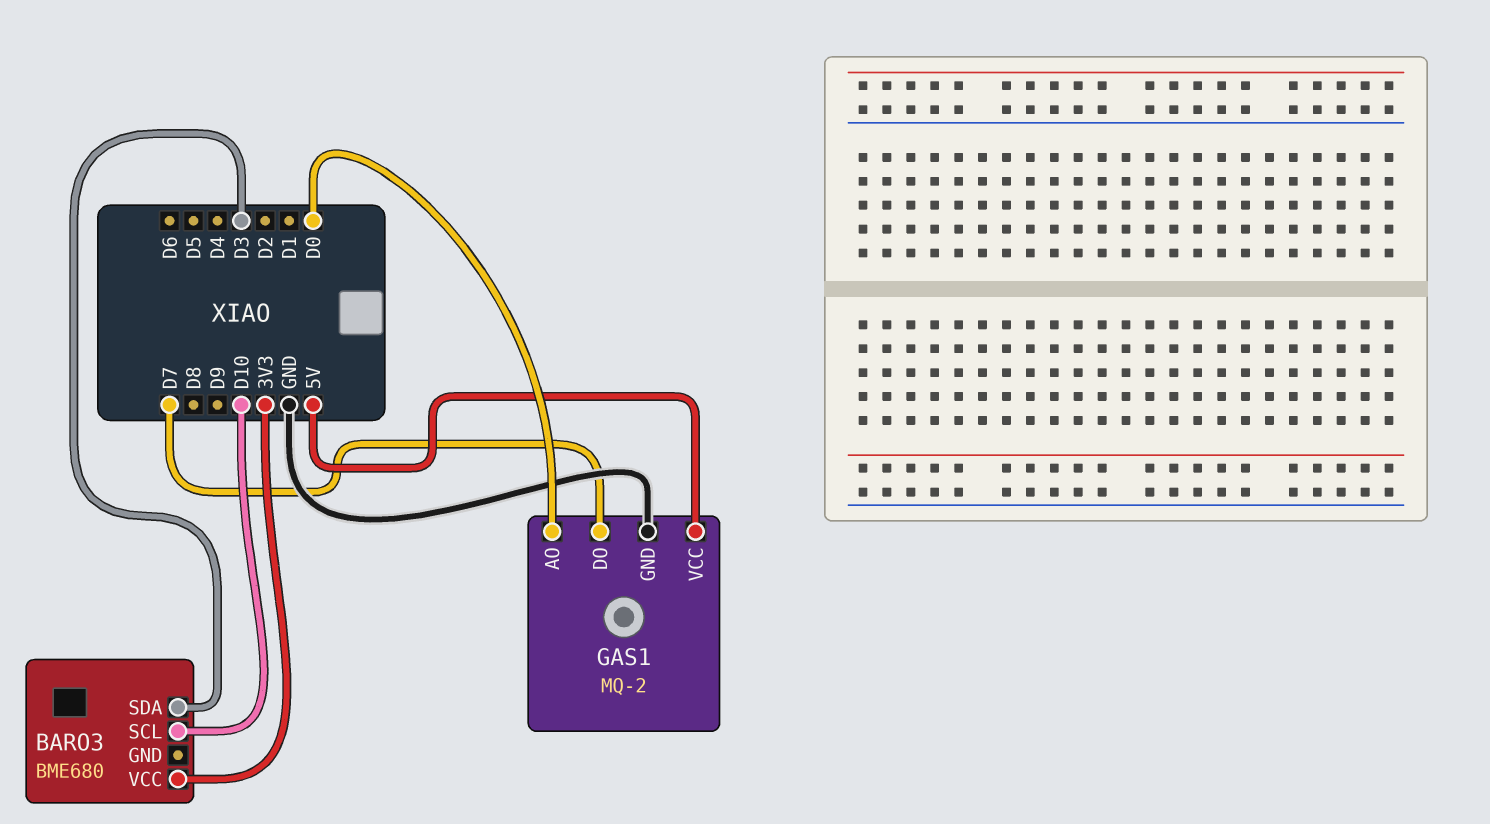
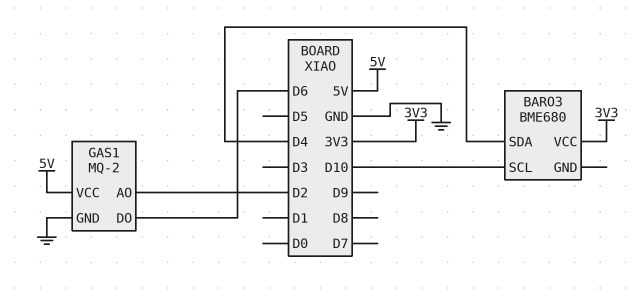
BARO3 pin SDA: D3 -> D4
GAS1 pin AO: D0 -> D2
GAS1 pin DO: D7 -> D6

